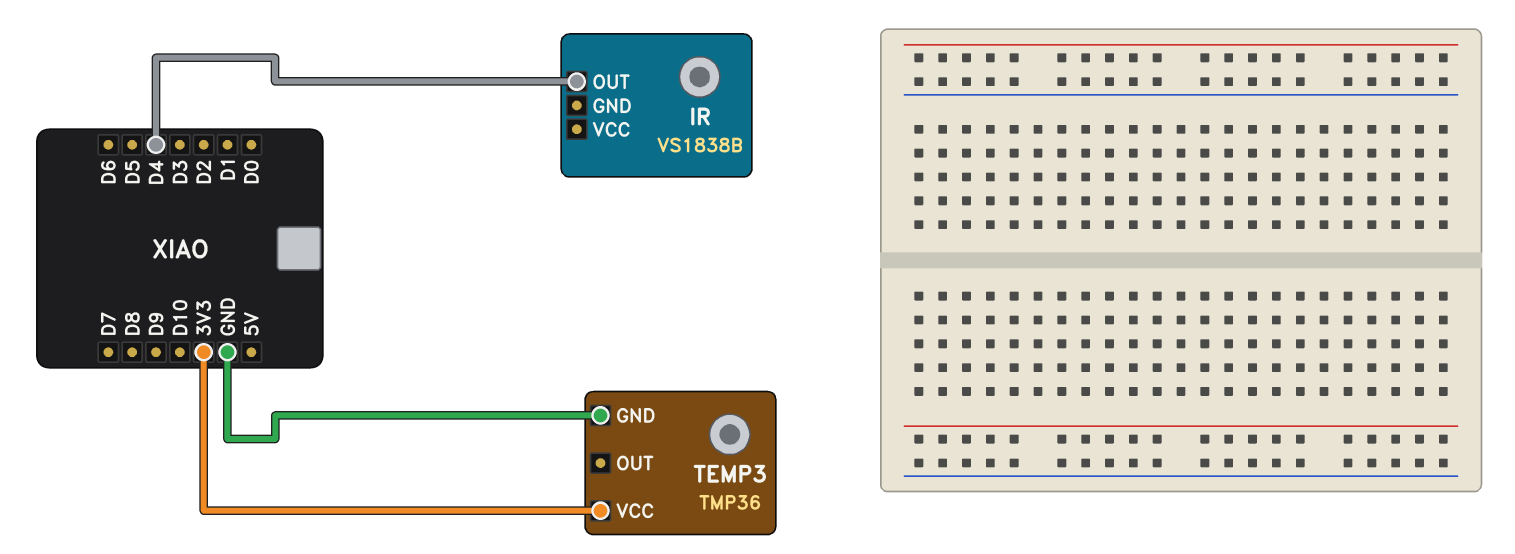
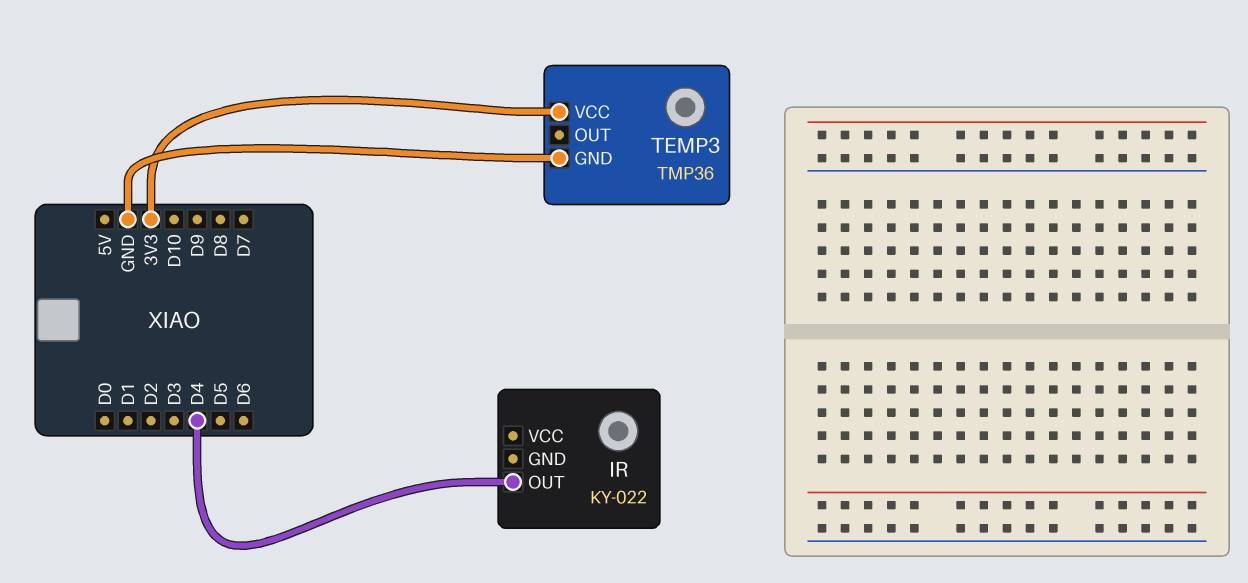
IR: VS1838B -> KY-022

